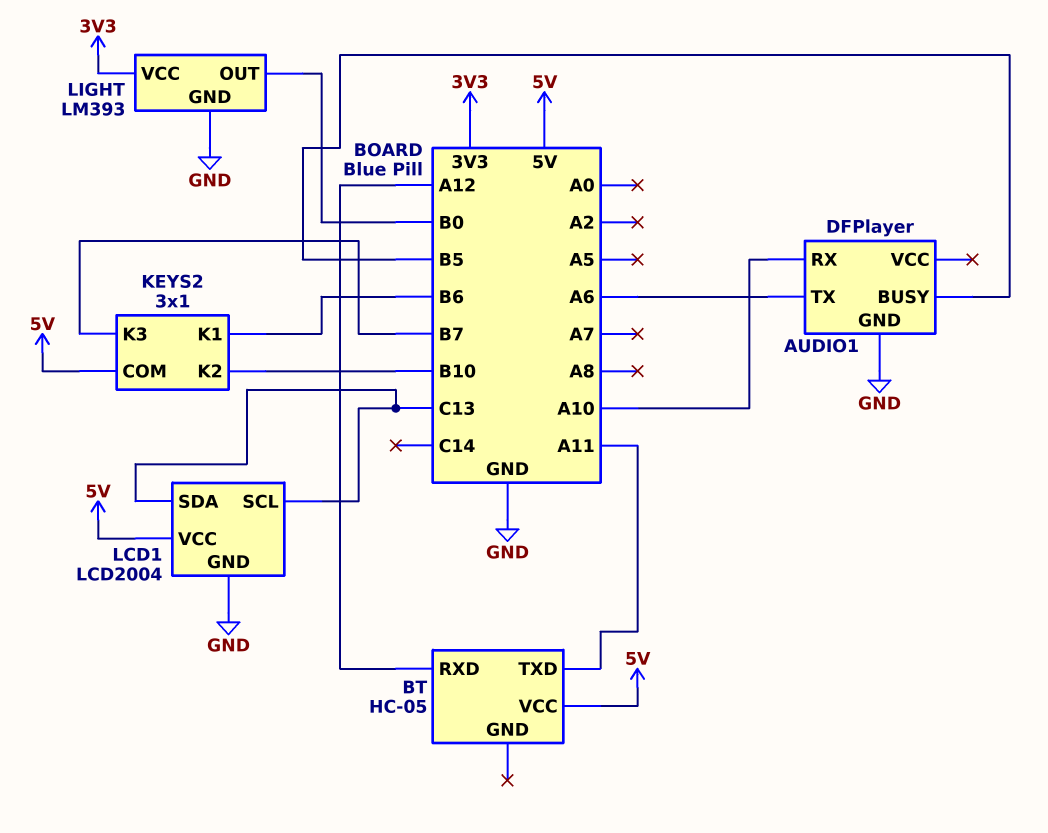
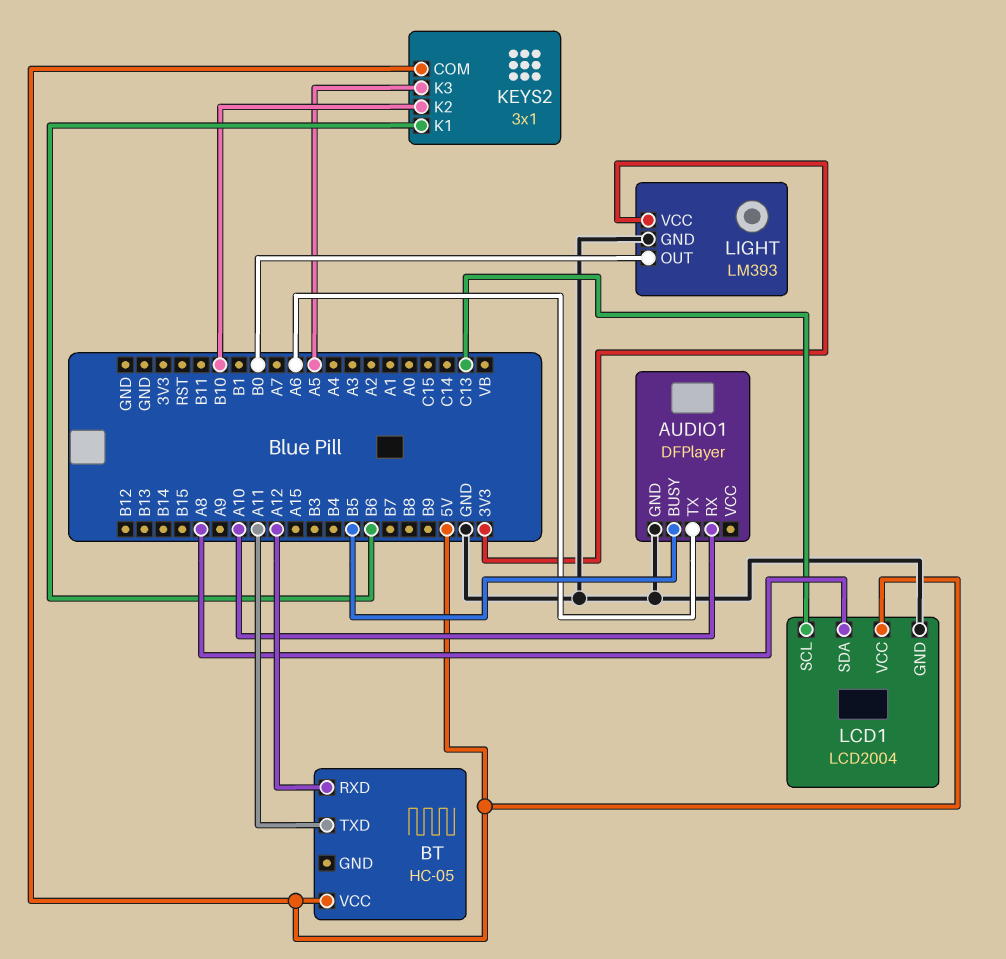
KEYS2 pin K3: B7 -> A5
LCD1 pin SDA: C13 -> A8

